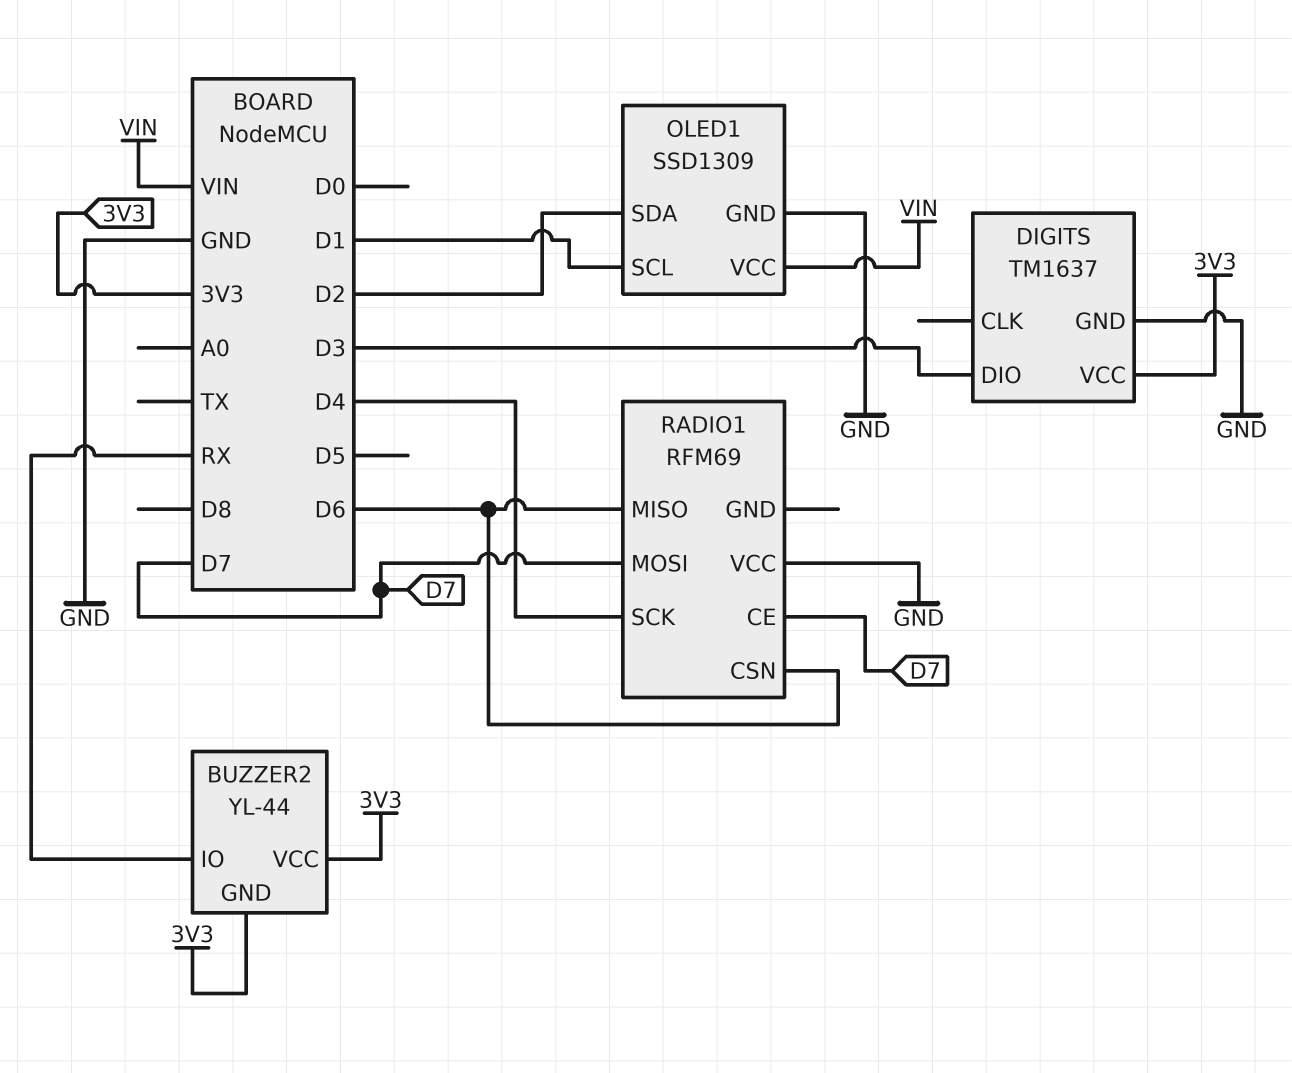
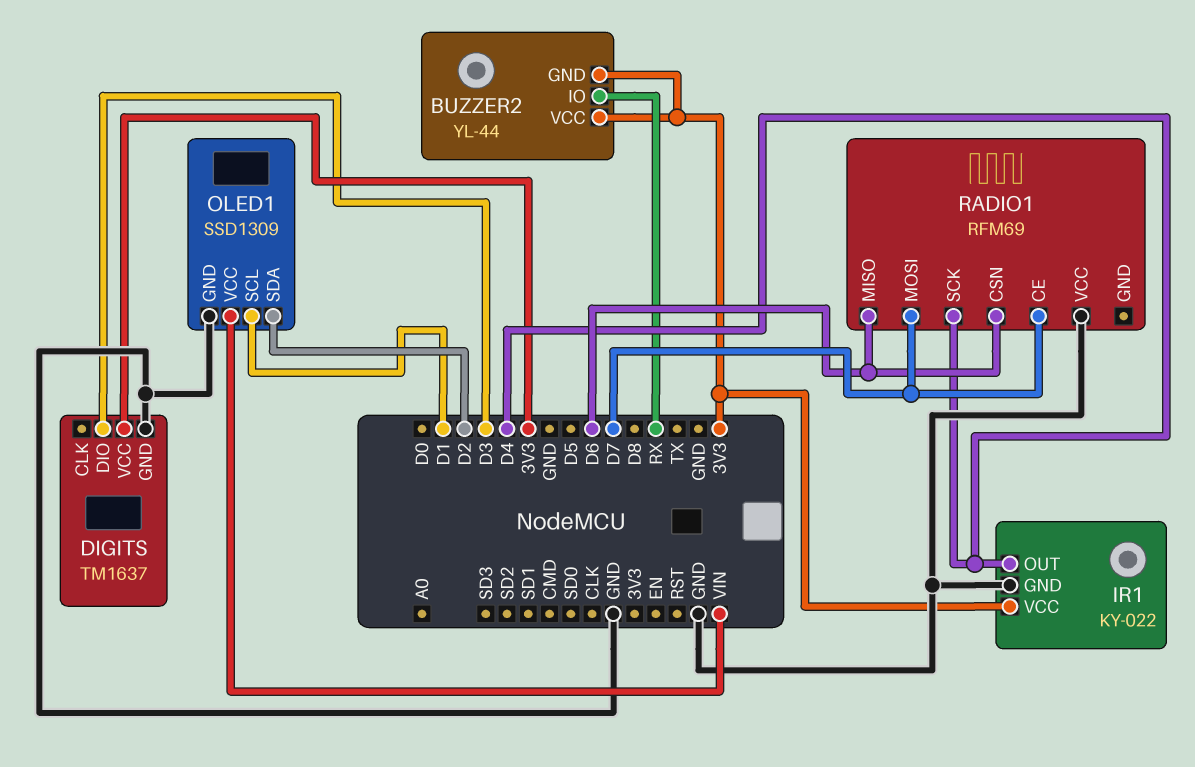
IR1: none -> KY-022
IR1 pin GND: none -> GND
IR1 pin OUT: none -> D4
IR1 pin VCC: none -> 3V3

